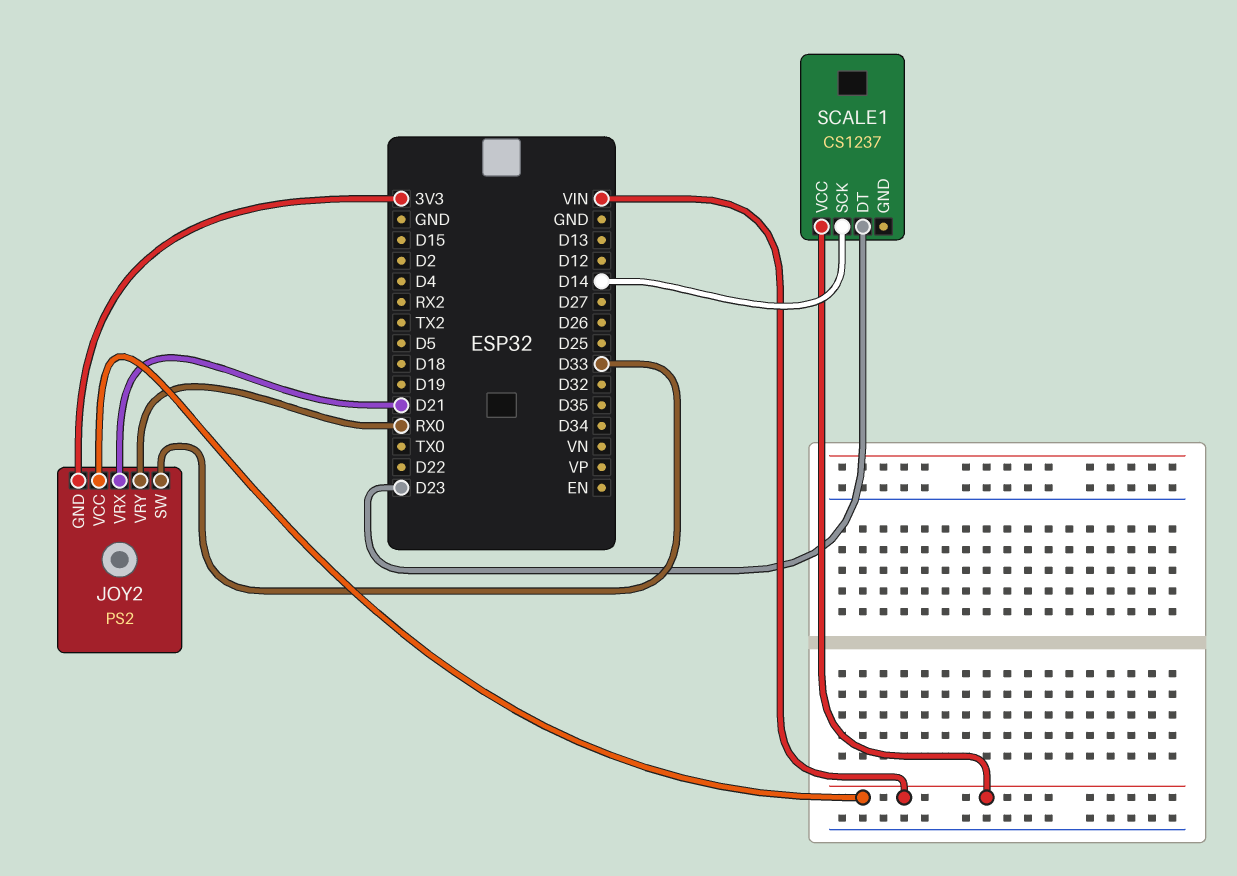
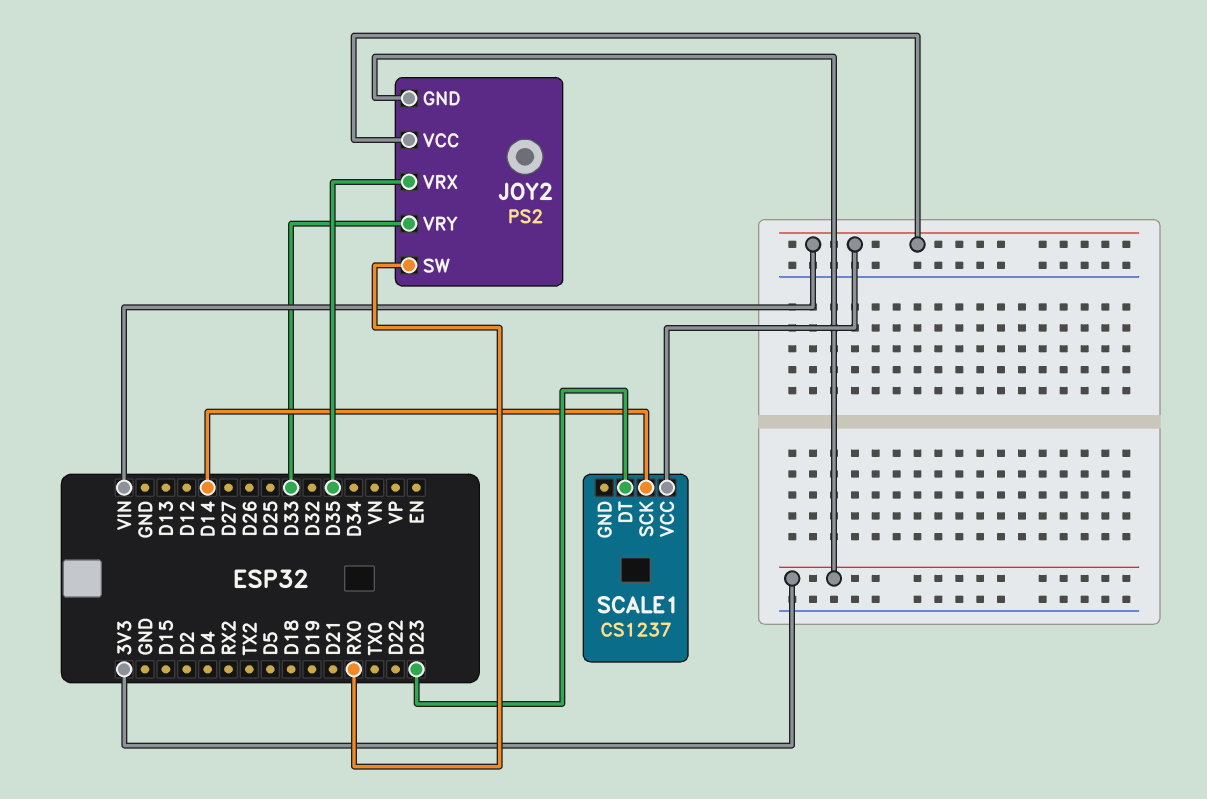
JOY2 pin SW: D33 -> RX0
JOY2 pin VRX: D21 -> D35
JOY2 pin VRY: RX0 -> D33

